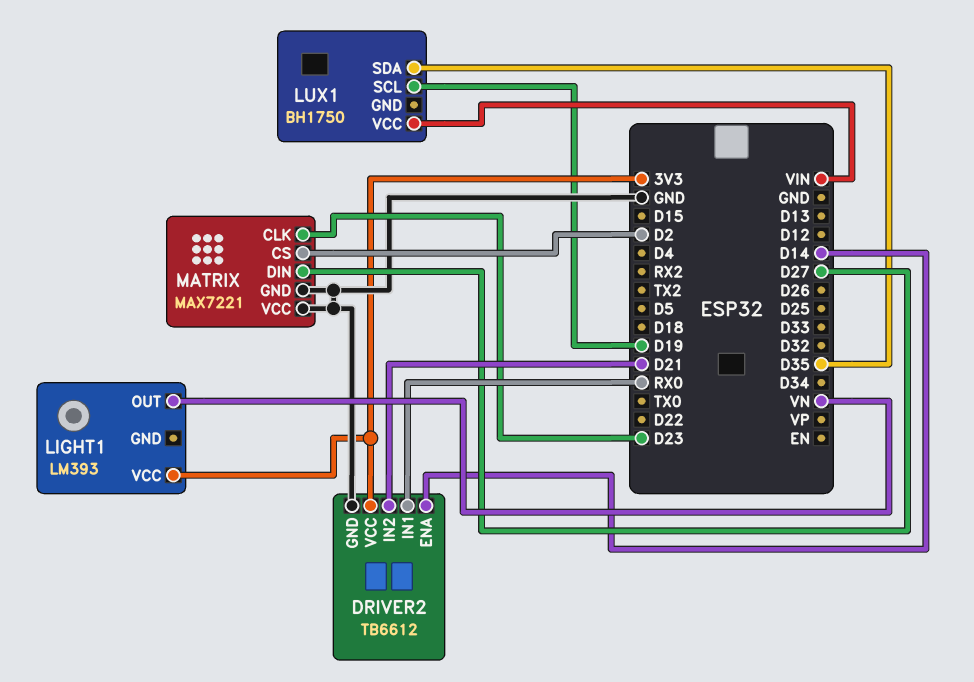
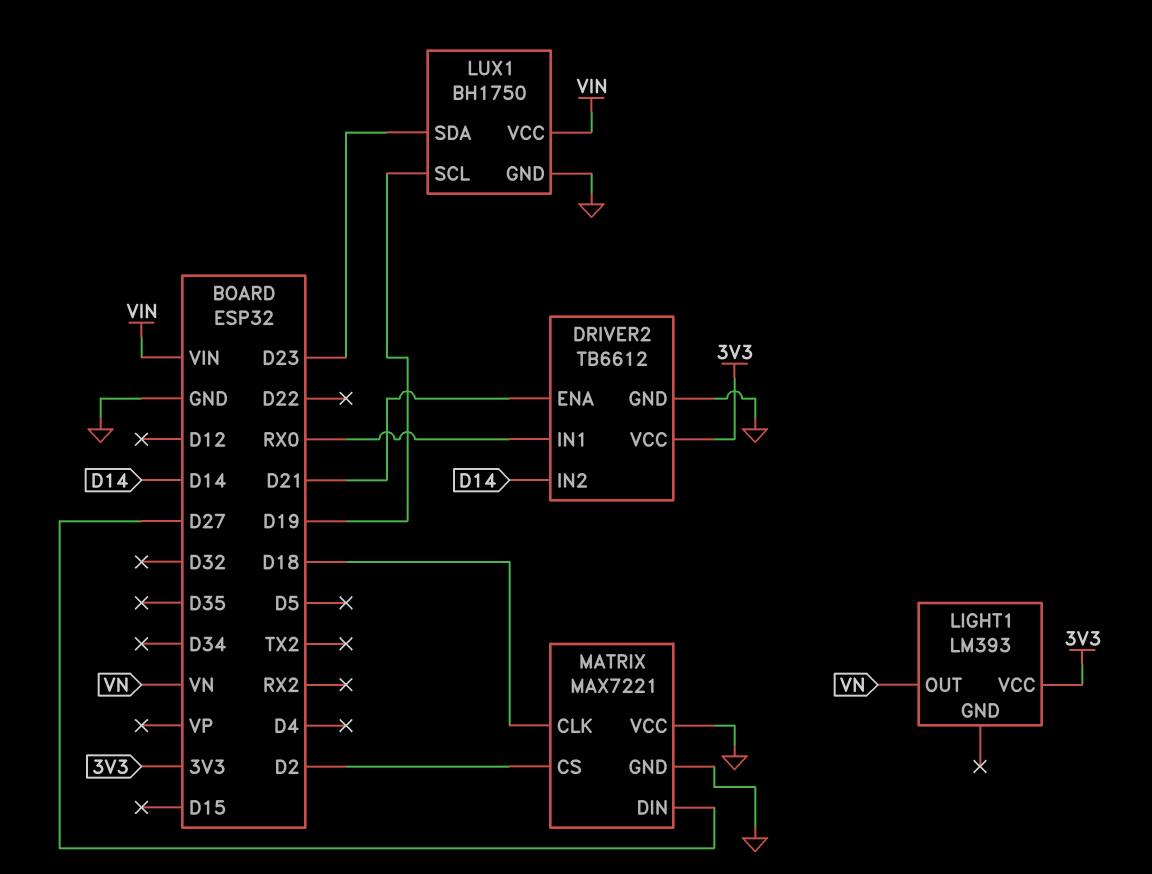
DRIVER2 pin ENA: D14 -> D21
DRIVER2 pin IN2: D21 -> D14
LUX1 pin GND: none -> GND
LUX1 pin SDA: D35 -> D23
MATRIX pin CLK: D23 -> D18

